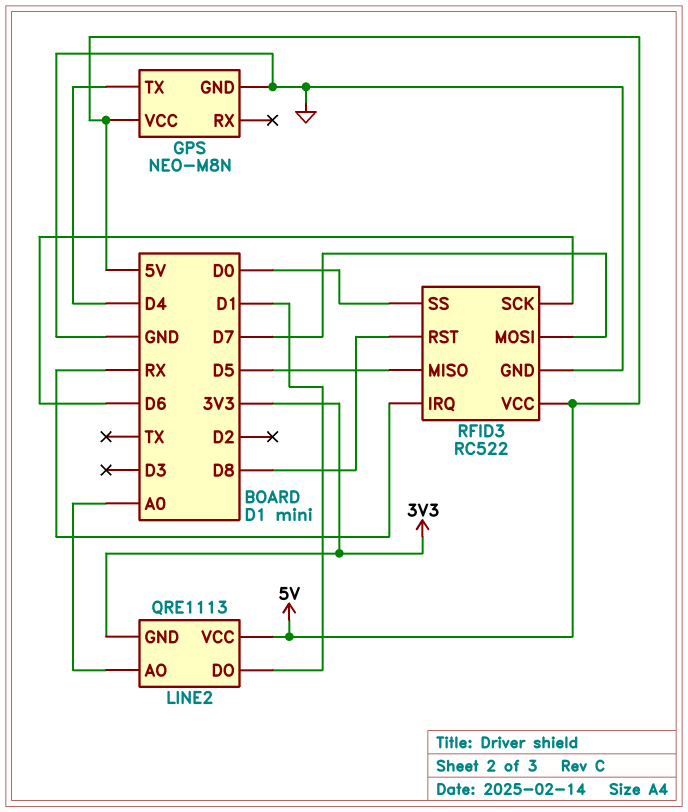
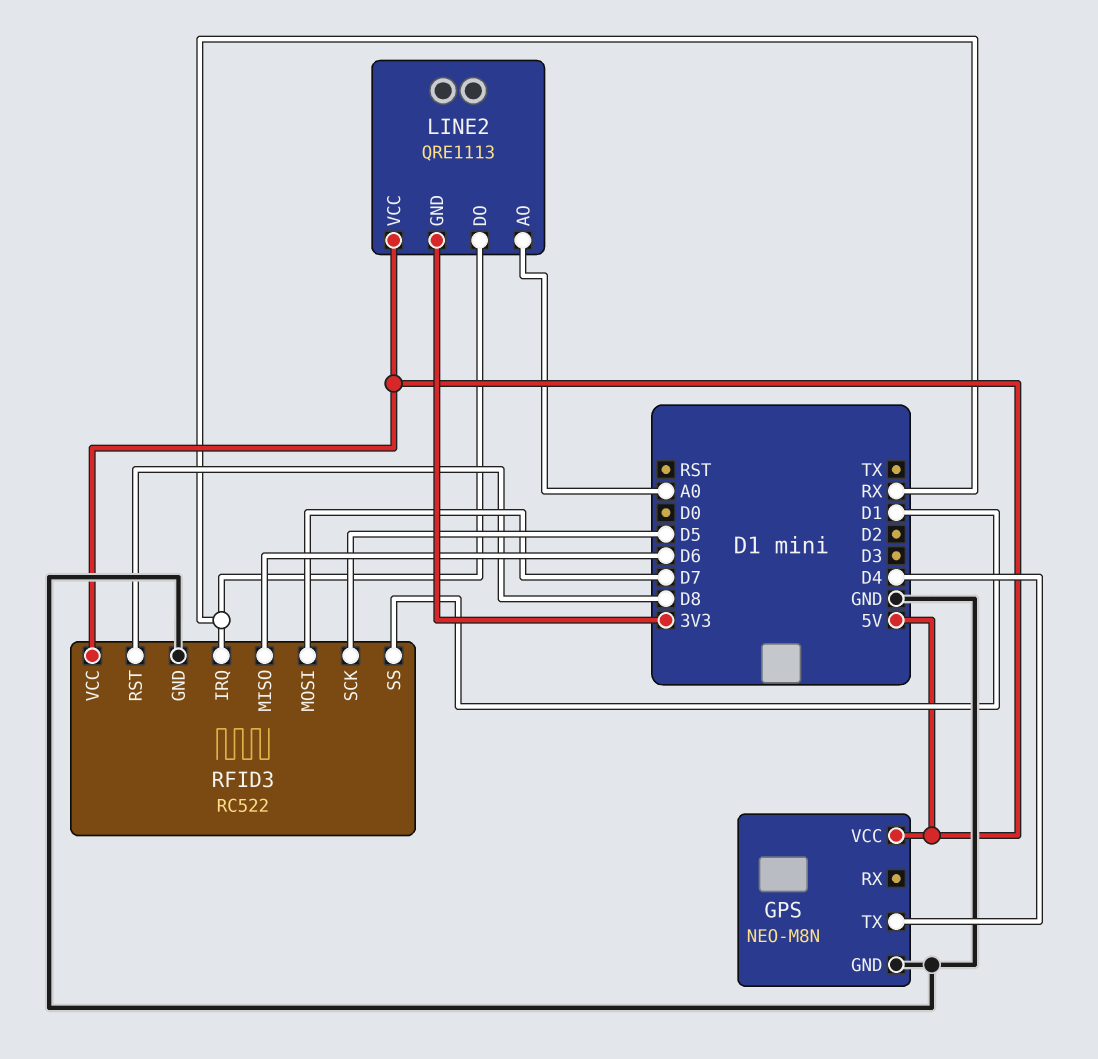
LINE2 pin DO: D1 -> RX
RFID3 pin MISO: D5 -> D6
RFID3 pin SCK: D6 -> D5
RFID3 pin SS: D0 -> D1

